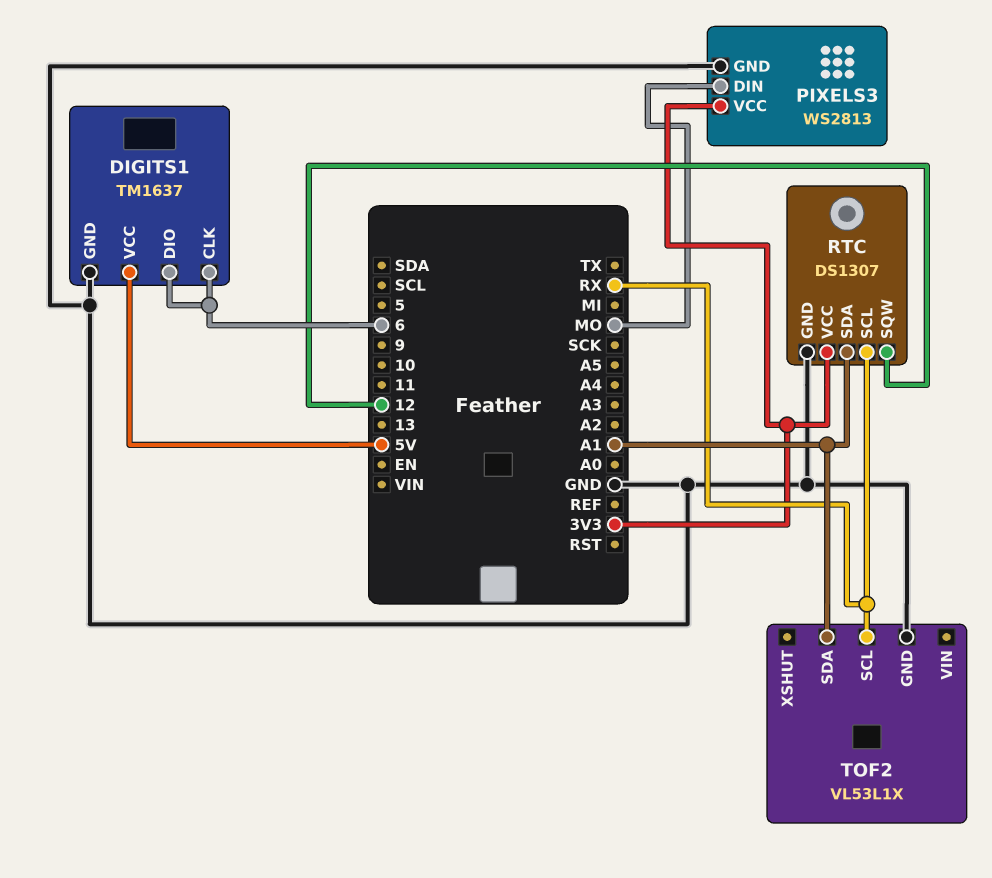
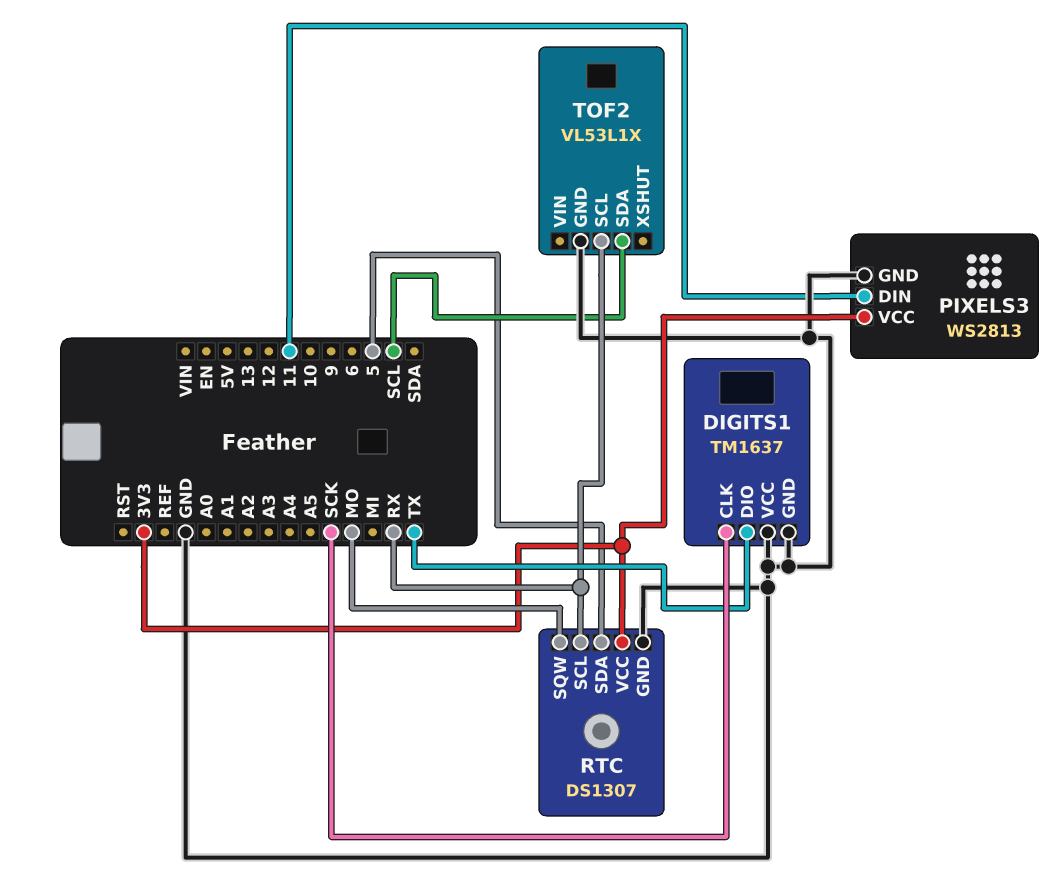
DIGITS1 pin CLK: 6 -> SCK
DIGITS1 pin DIO: 6 -> TX
DIGITS1 pin VCC: 5V -> GND
PIXELS3 pin DIN: MO -> 11
RTC pin SDA: A1 -> 5
RTC pin SQW: 12 -> MO
TOF2 pin SDA: A1 -> SCL

